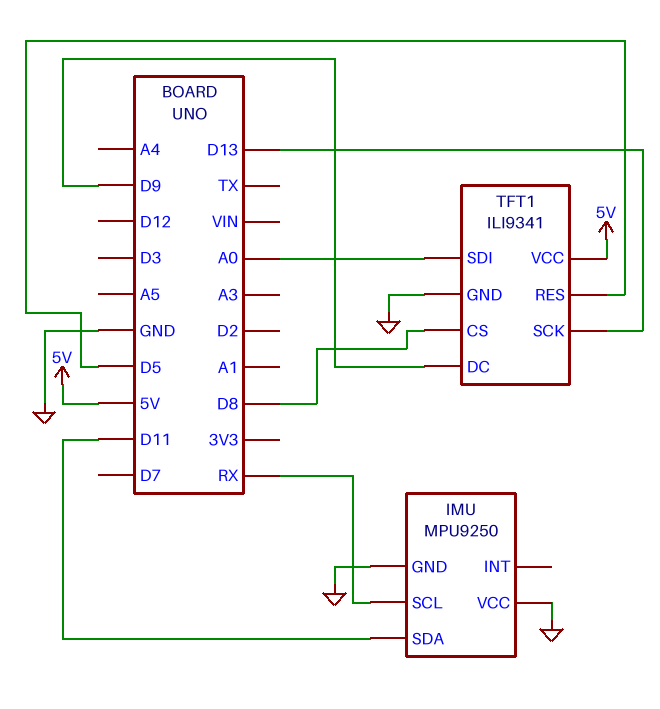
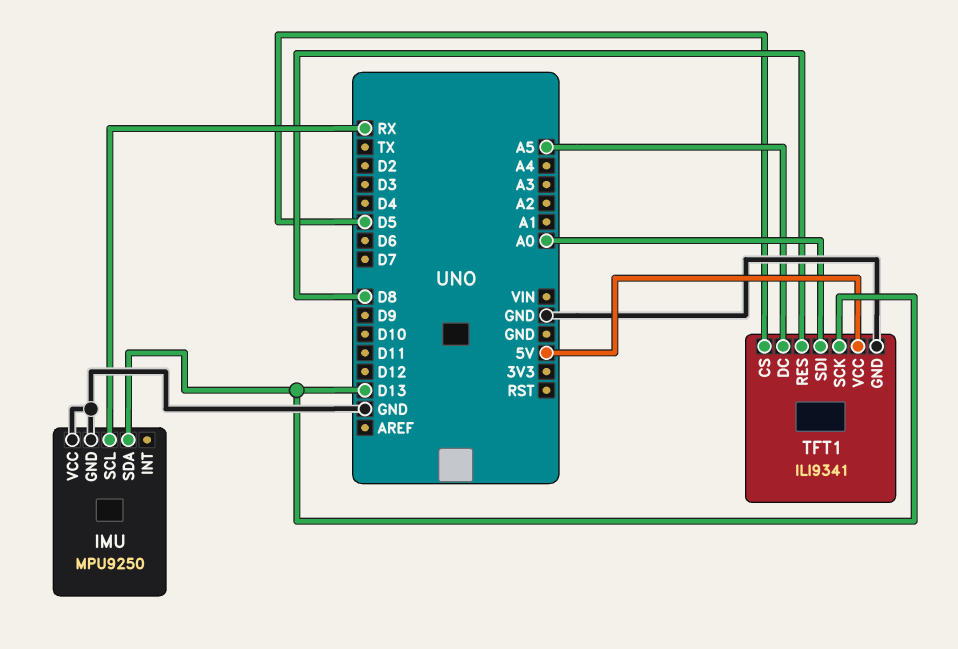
IMU pin SDA: D11 -> D13
TFT1 pin CS: D8 -> D5
TFT1 pin DC: D9 -> A5
TFT1 pin RES: D5 -> D8

